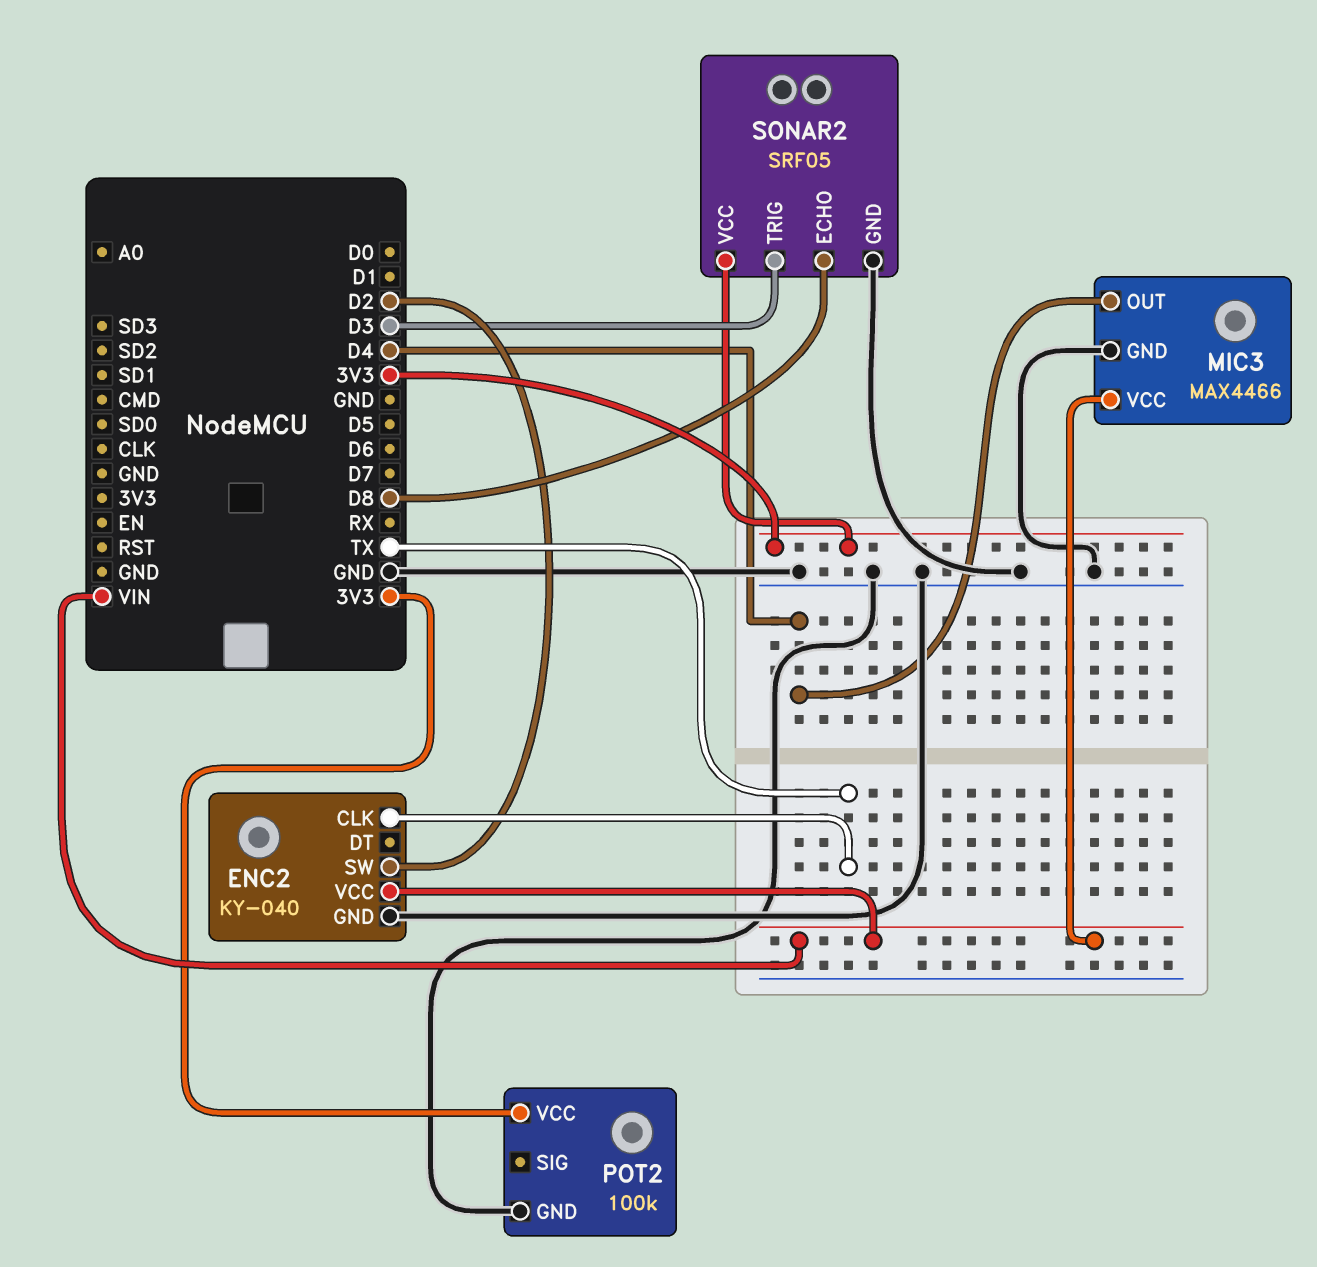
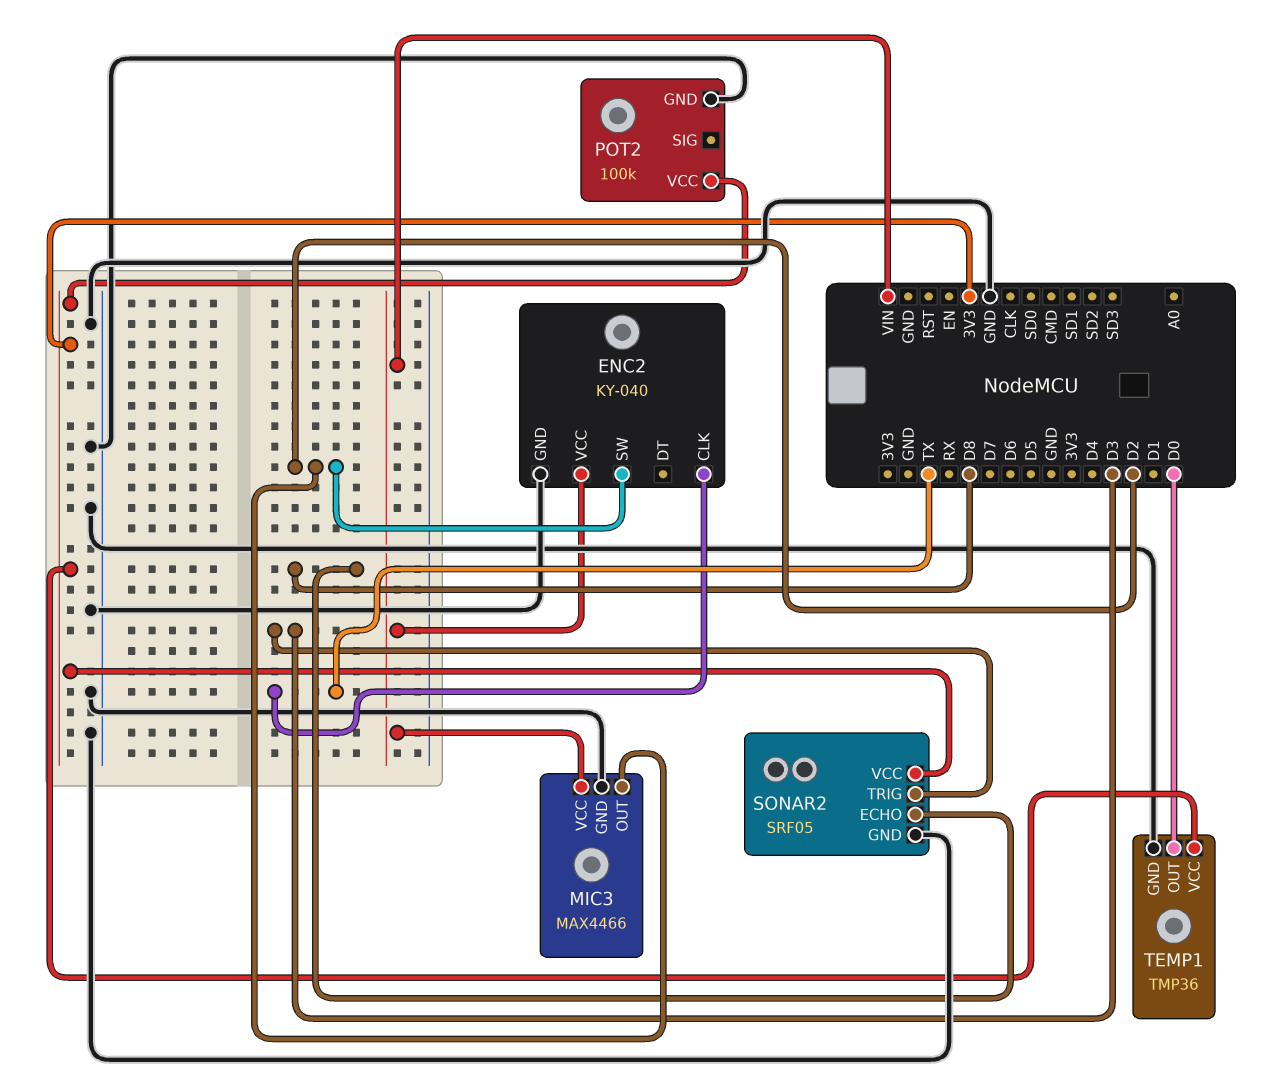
MIC3 pin OUT: D4 -> D2
TEMP1: none -> TMP36
TEMP1 pin GND: none -> GND
TEMP1 pin OUT: none -> D0
TEMP1 pin VCC: none -> 3V3

